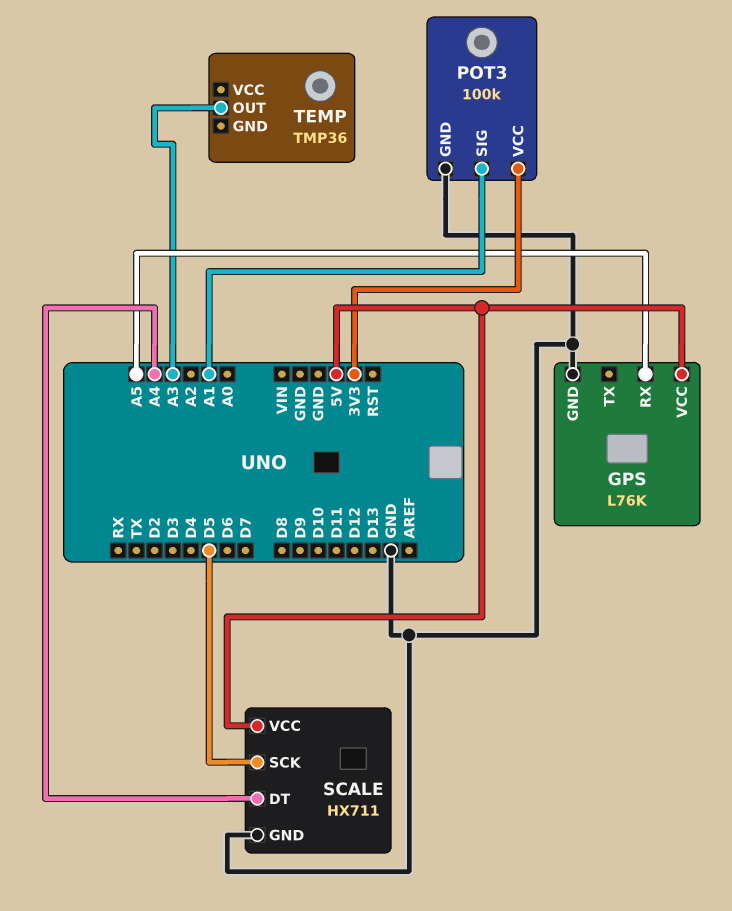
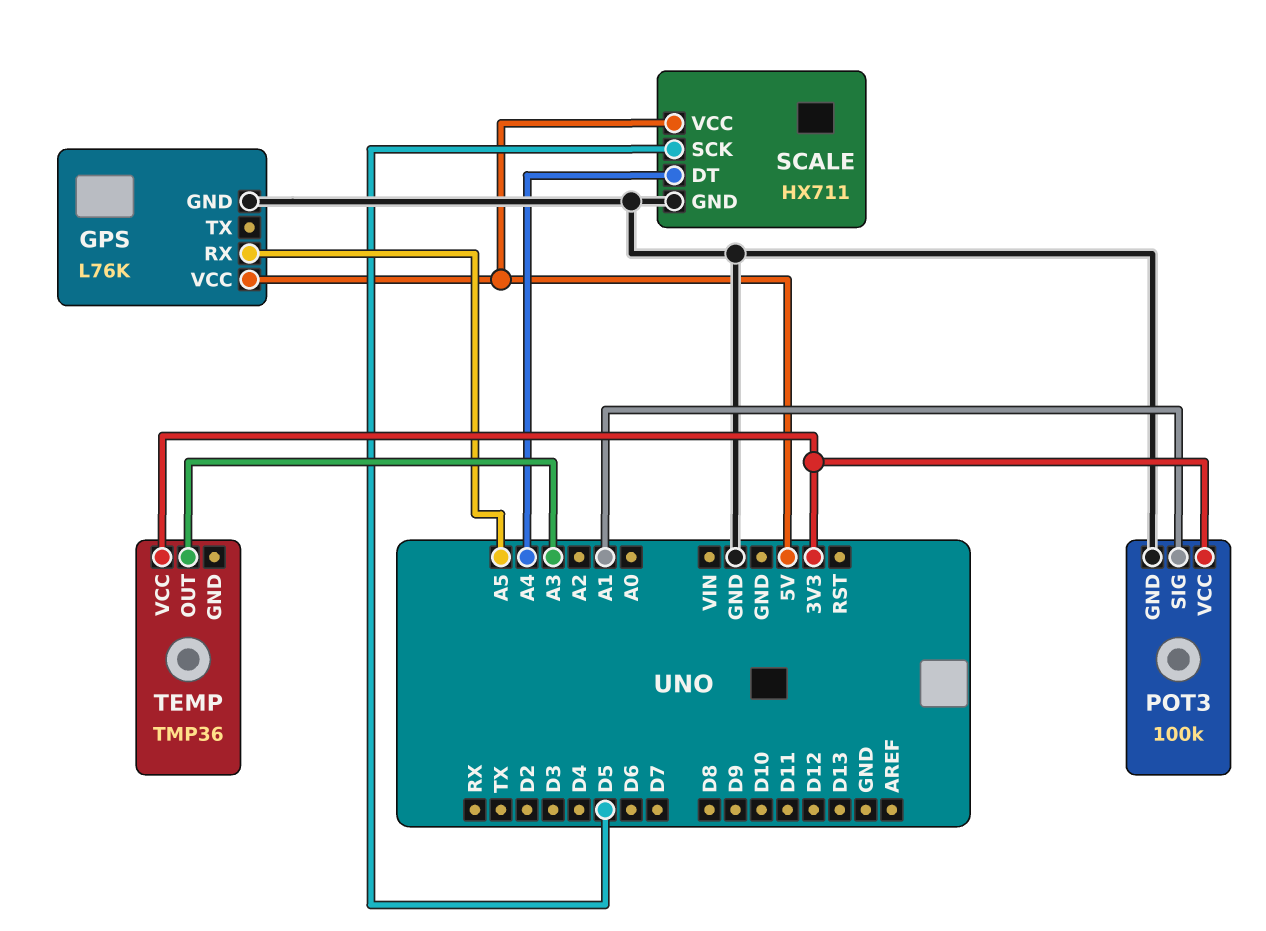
TEMP pin VCC: none -> 3V3

